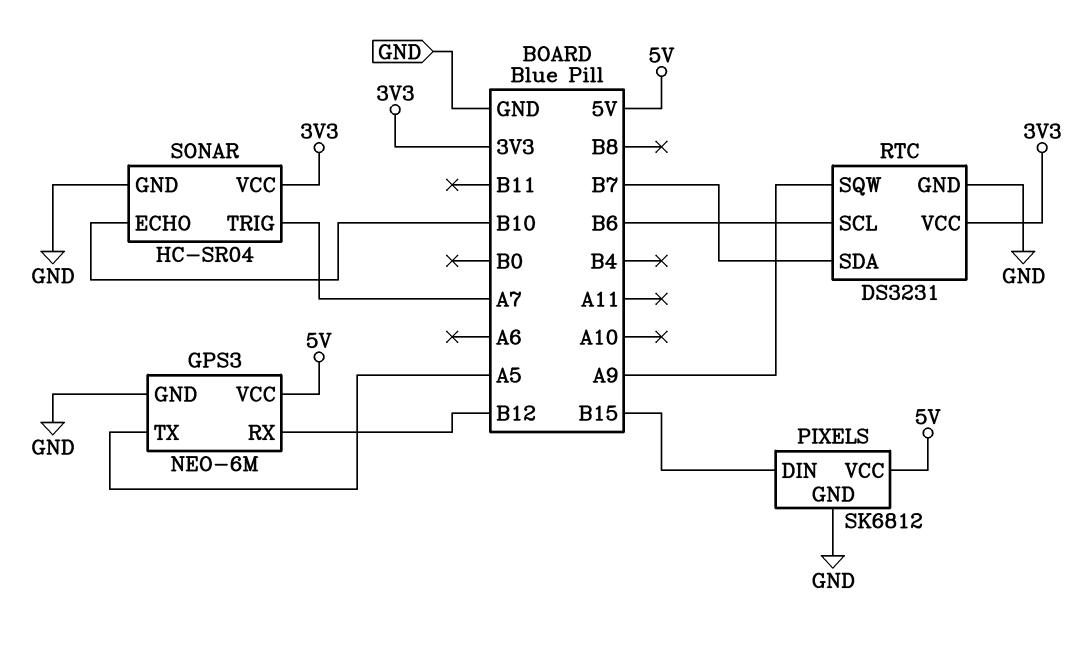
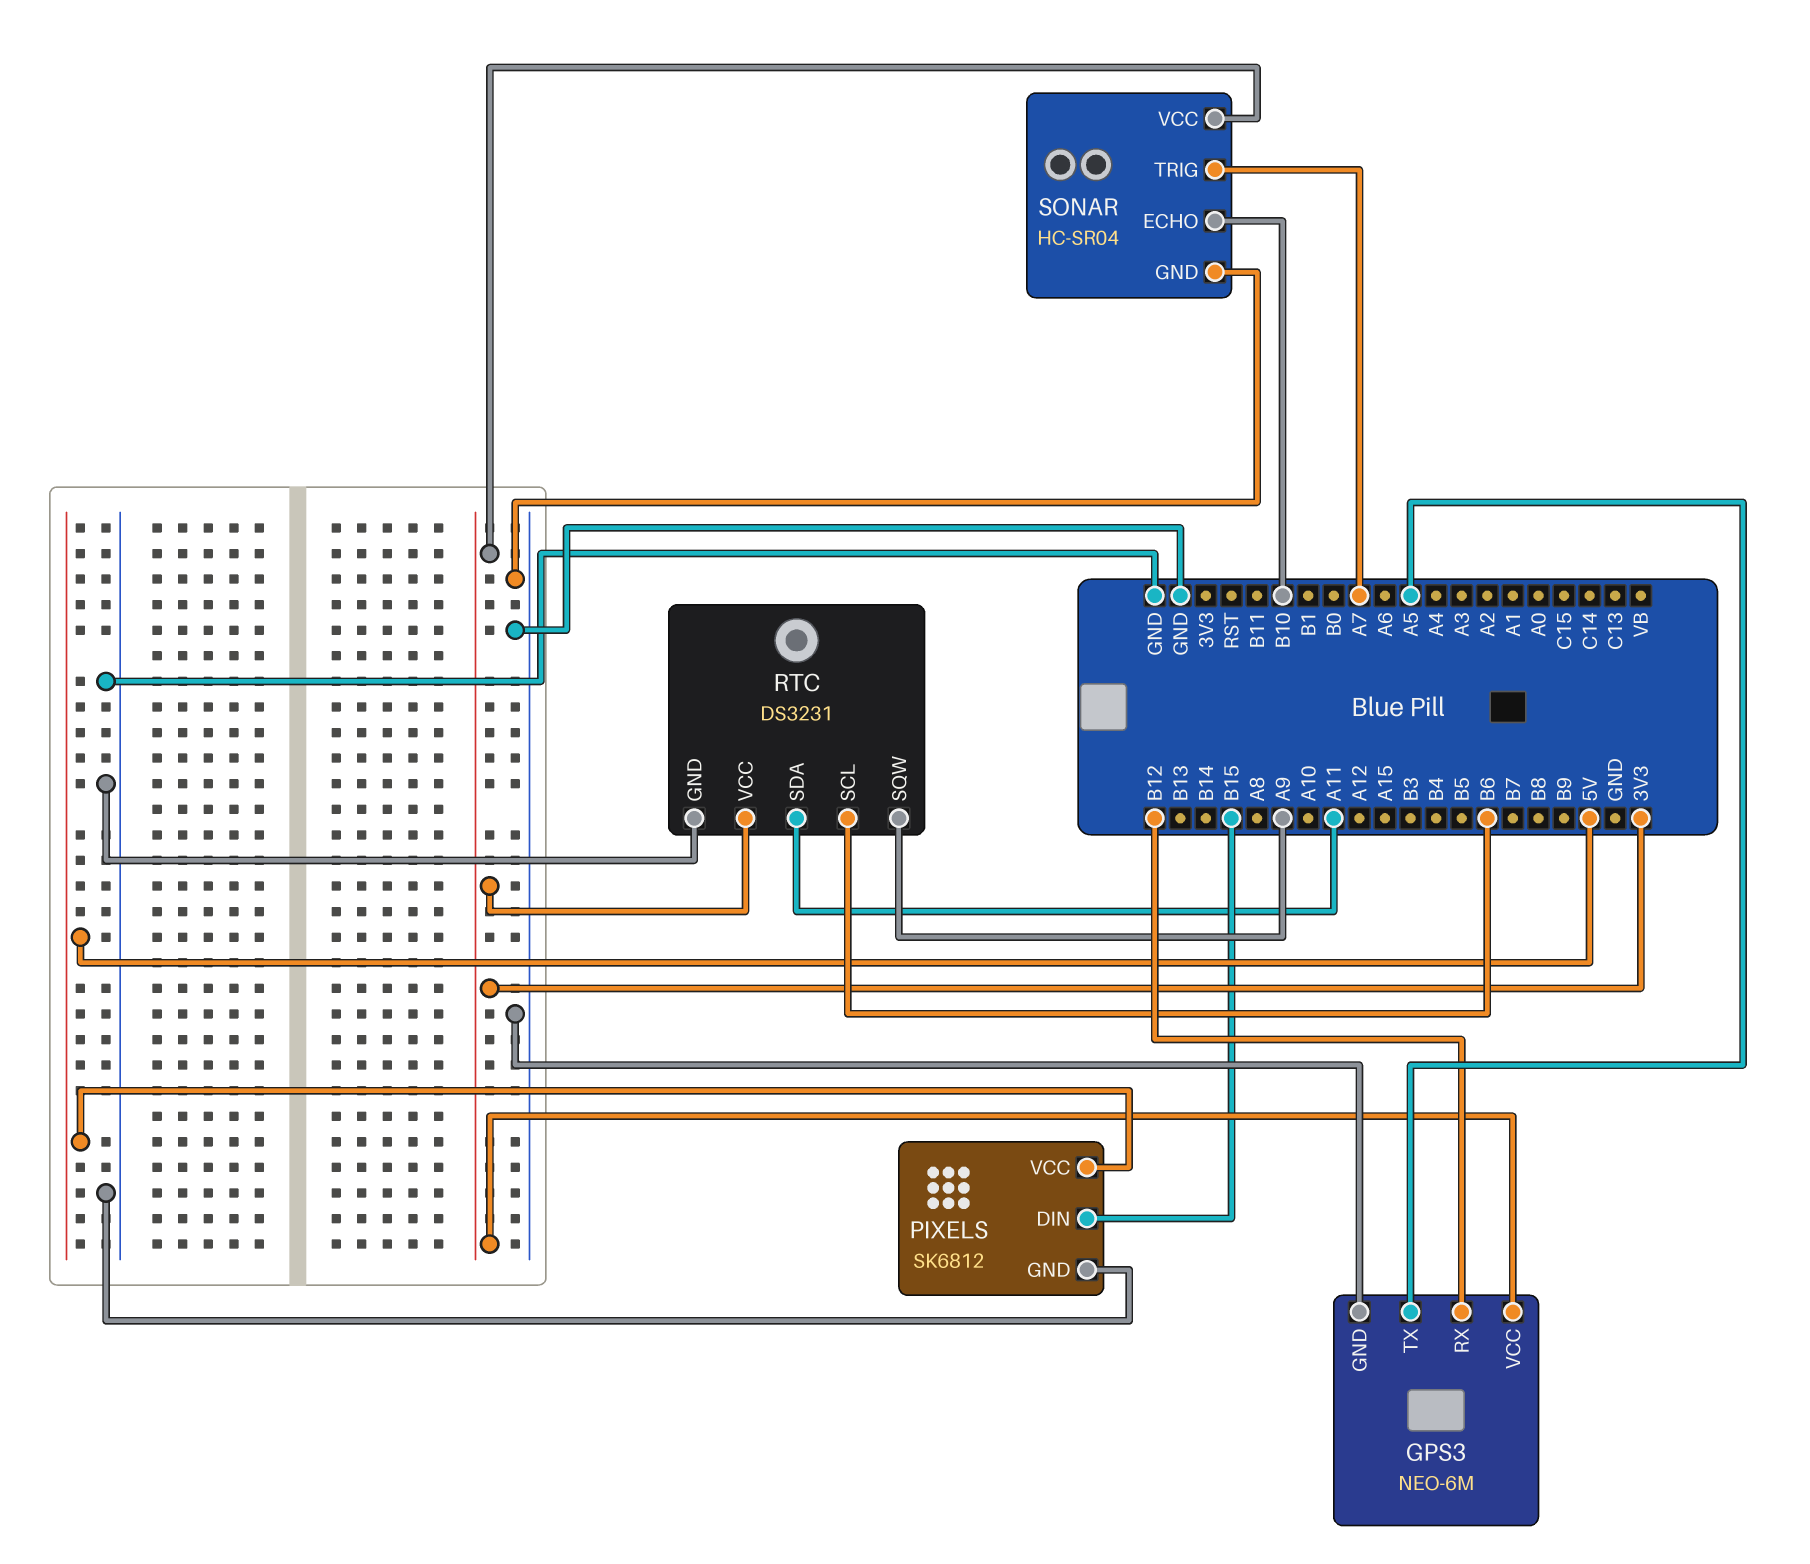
GPS3 pin VCC: 5V -> 3V3
RTC pin SDA: B7 -> A11

